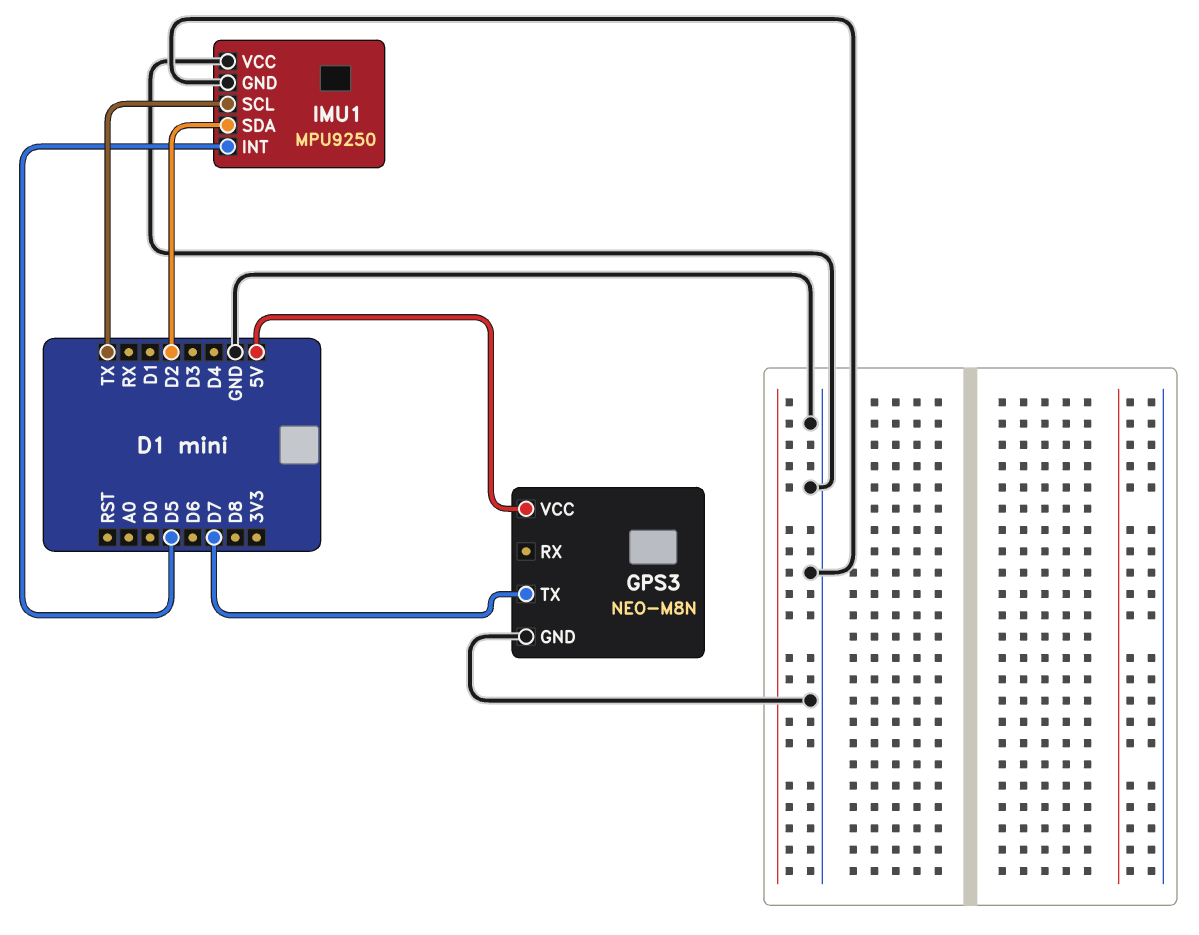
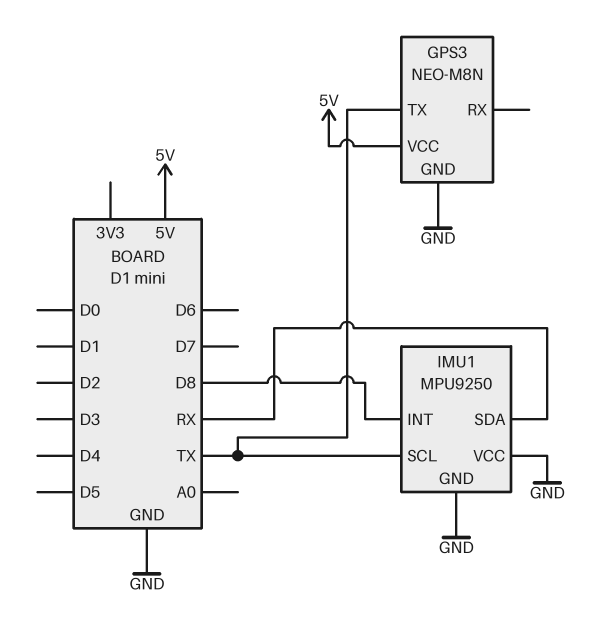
GPS3 pin TX: D7 -> TX
IMU1 pin INT: D5 -> D8
IMU1 pin SDA: D2 -> RX

